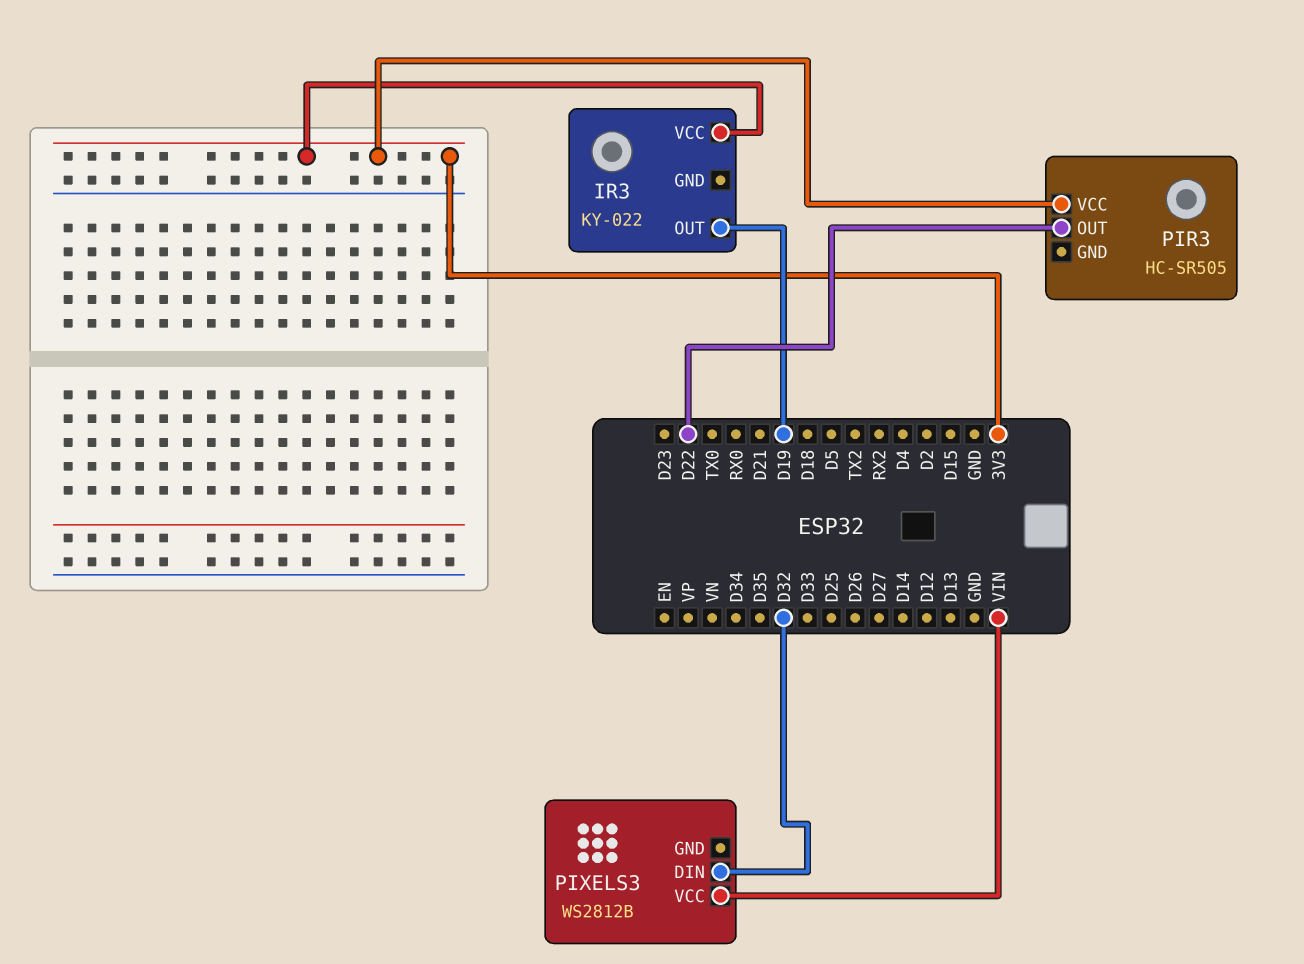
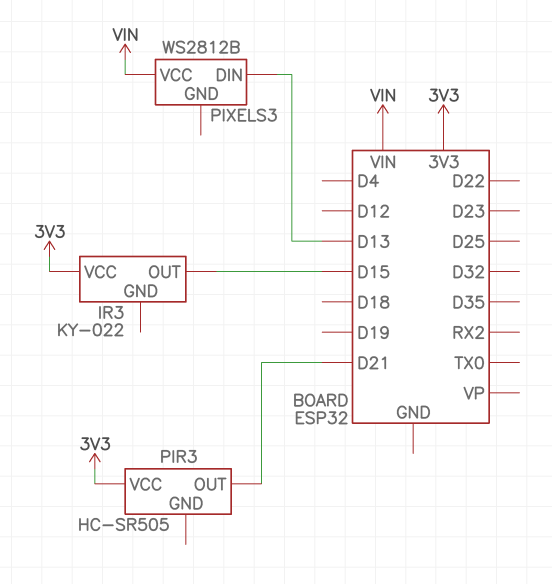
IR3 pin OUT: D19 -> D15
PIR3 pin OUT: D22 -> D21
PIXELS3 pin DIN: D32 -> D13

